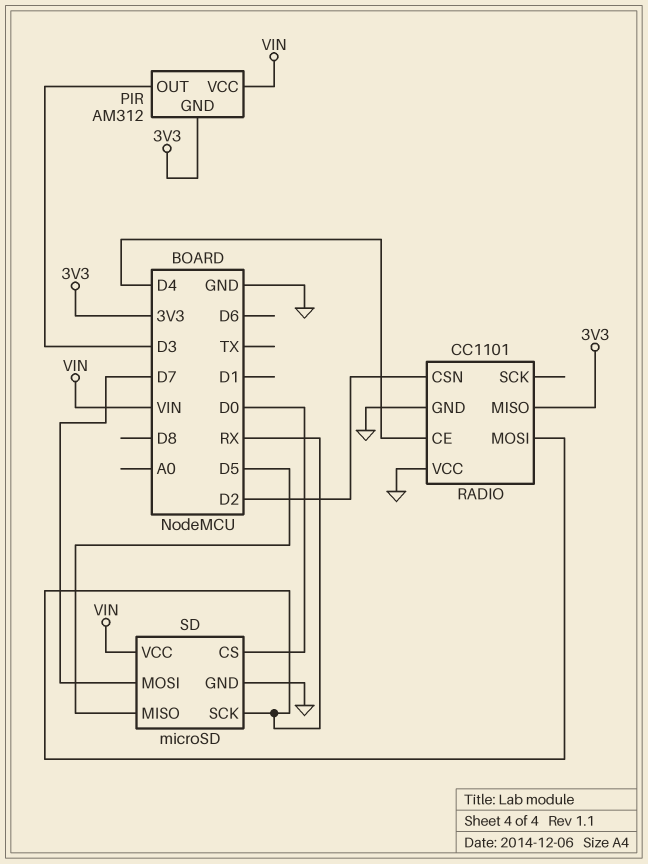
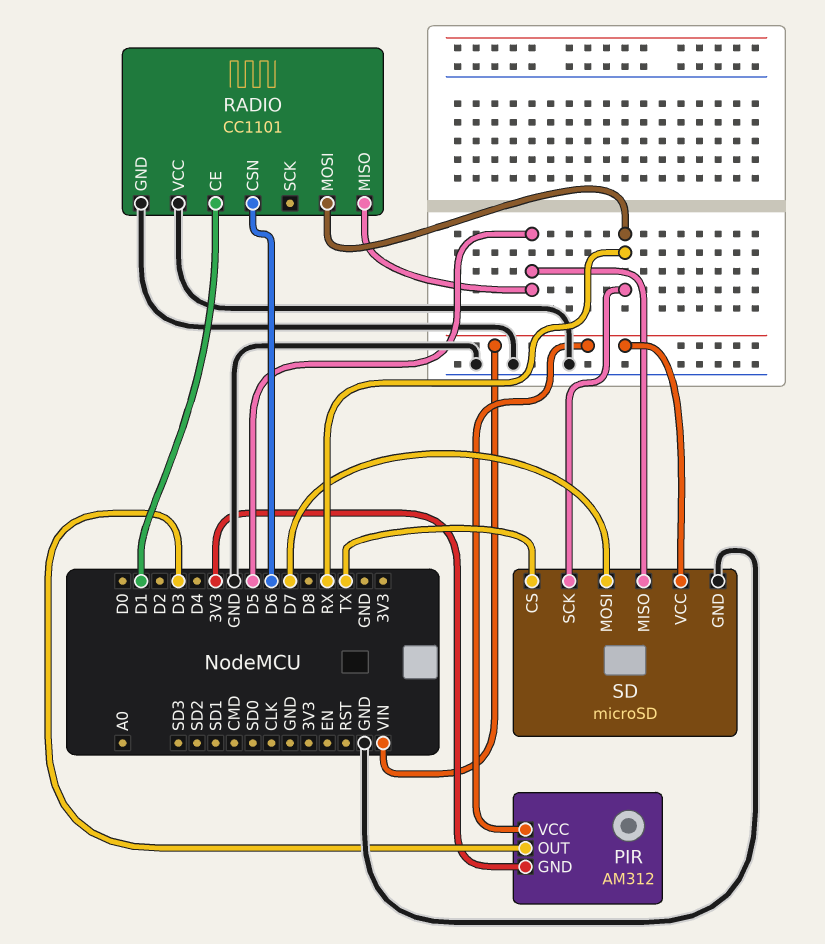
RADIO pin CE: D4 -> D1
RADIO pin CSN: D2 -> D6
RADIO pin MISO: 3V3 -> D5
SD pin CS: D0 -> TX

